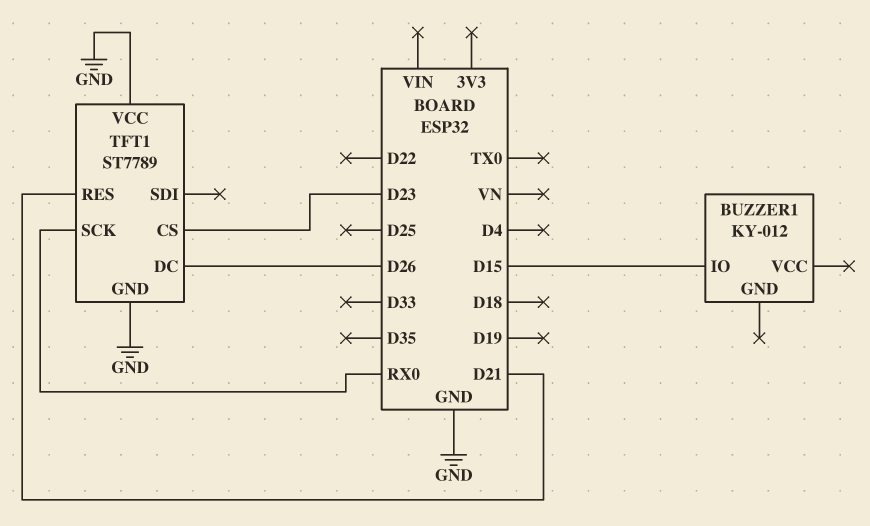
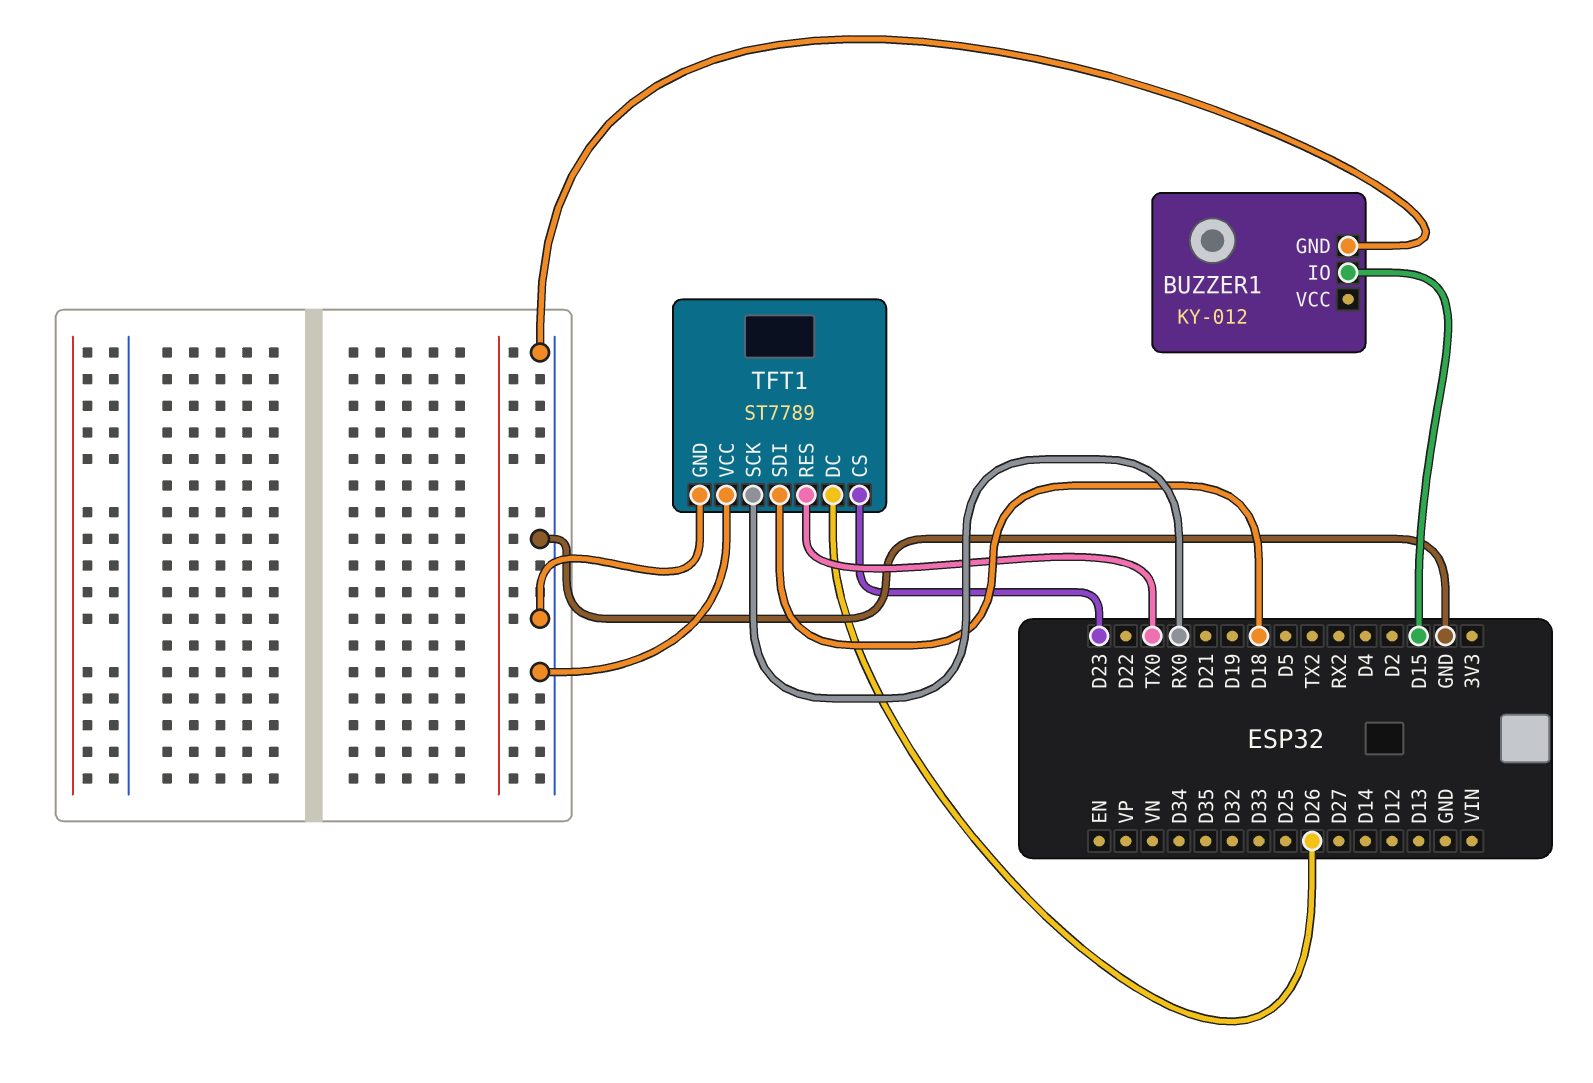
BUZZER1 pin GND: none -> GND
TFT1 pin RES: D21 -> TX0
TFT1 pin SDI: none -> D18

